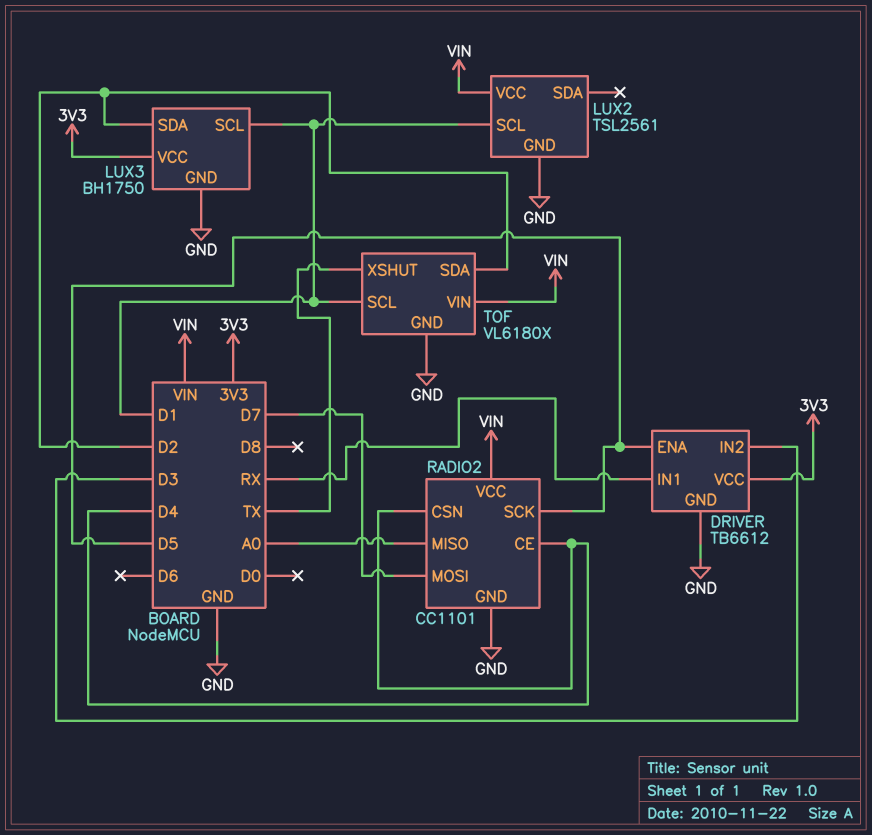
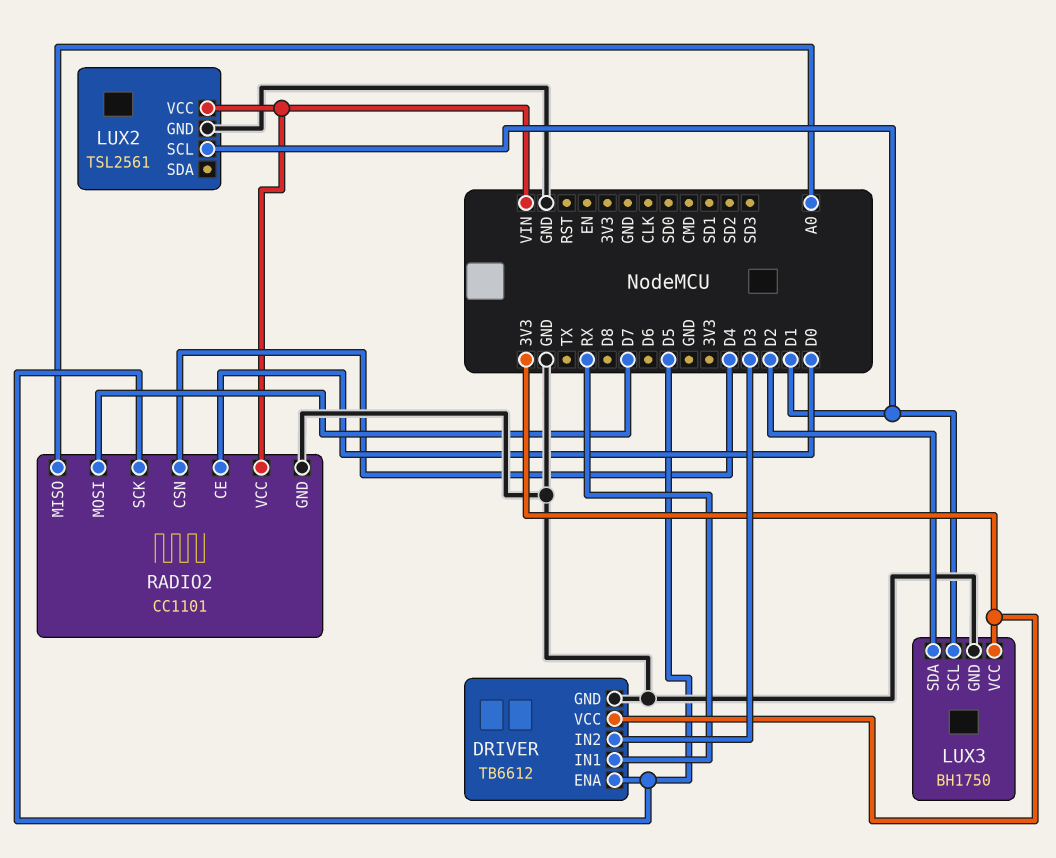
RADIO2 pin CE: D4 -> D0
TOF: VL6180X -> none
TOF pin GND: GND -> none
TOF pin SCL: D1 -> none
TOF pin SDA: D2 -> none
TOF pin VIN: VIN -> none
TOF pin XSHUT: TX -> none

